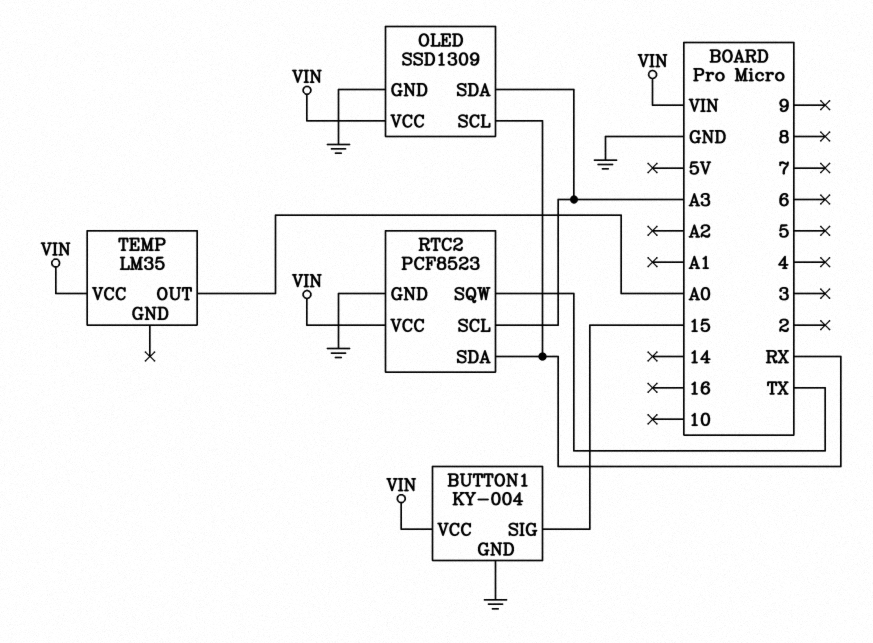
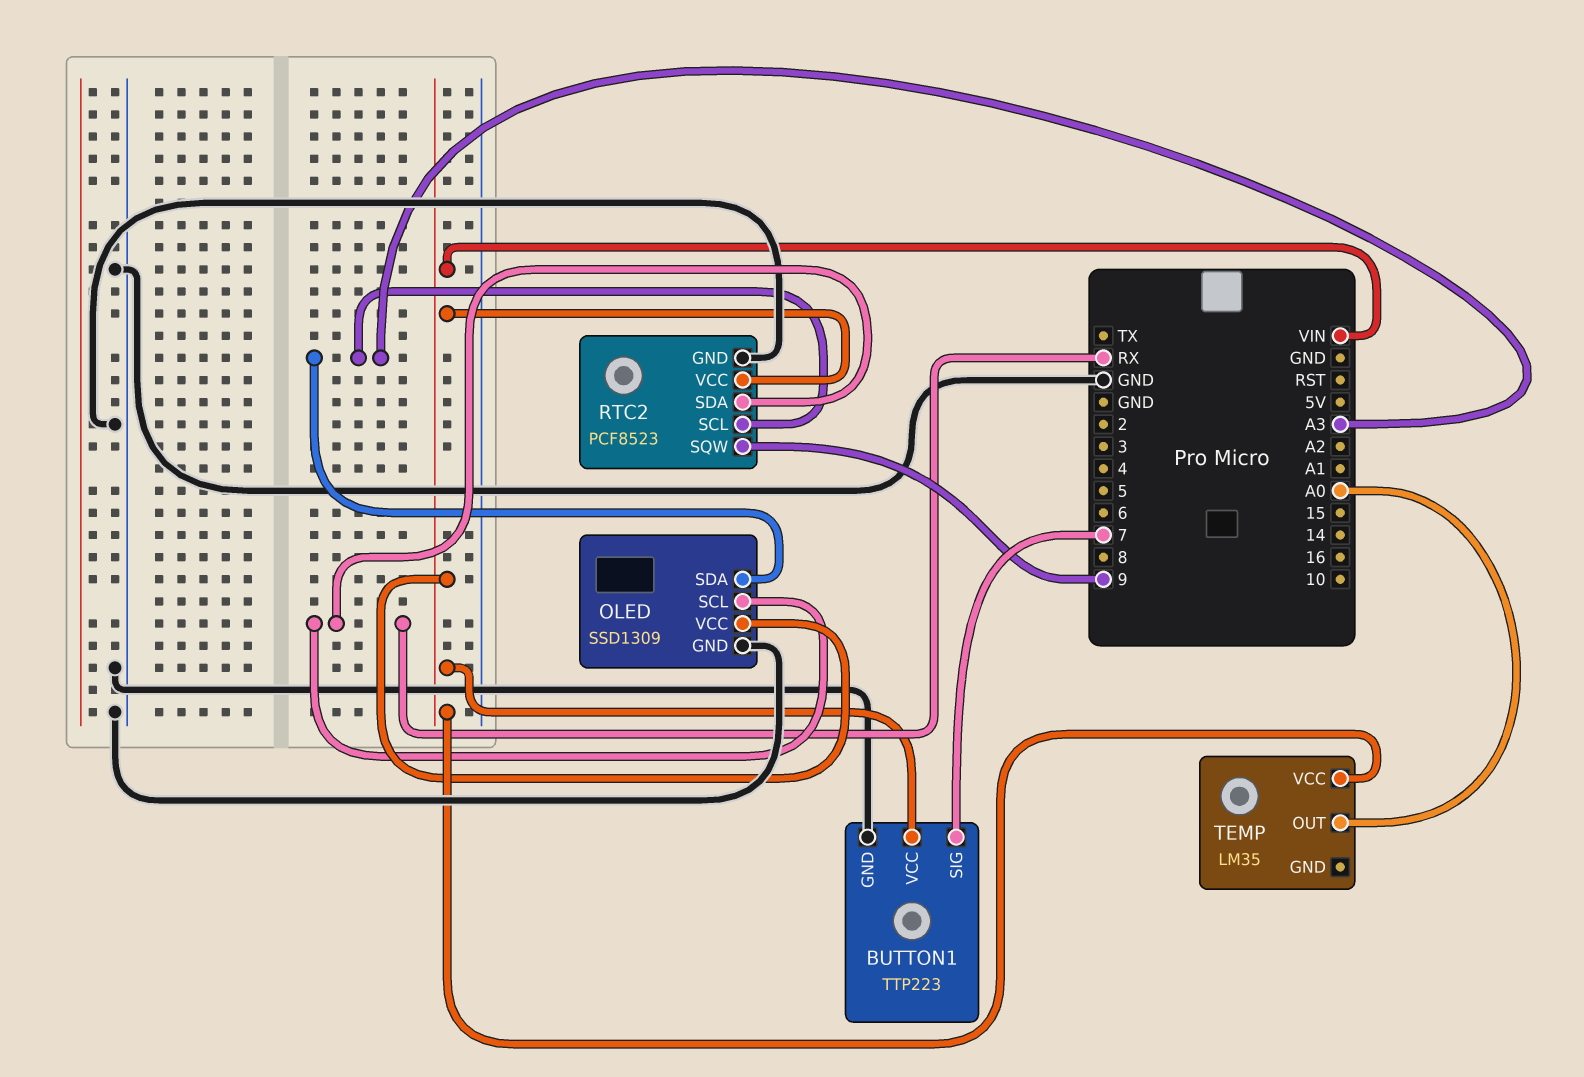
BUTTON1: KY-004 -> TTP223
BUTTON1 pin SIG: 15 -> 7
RTC2 pin SQW: TX -> 9

